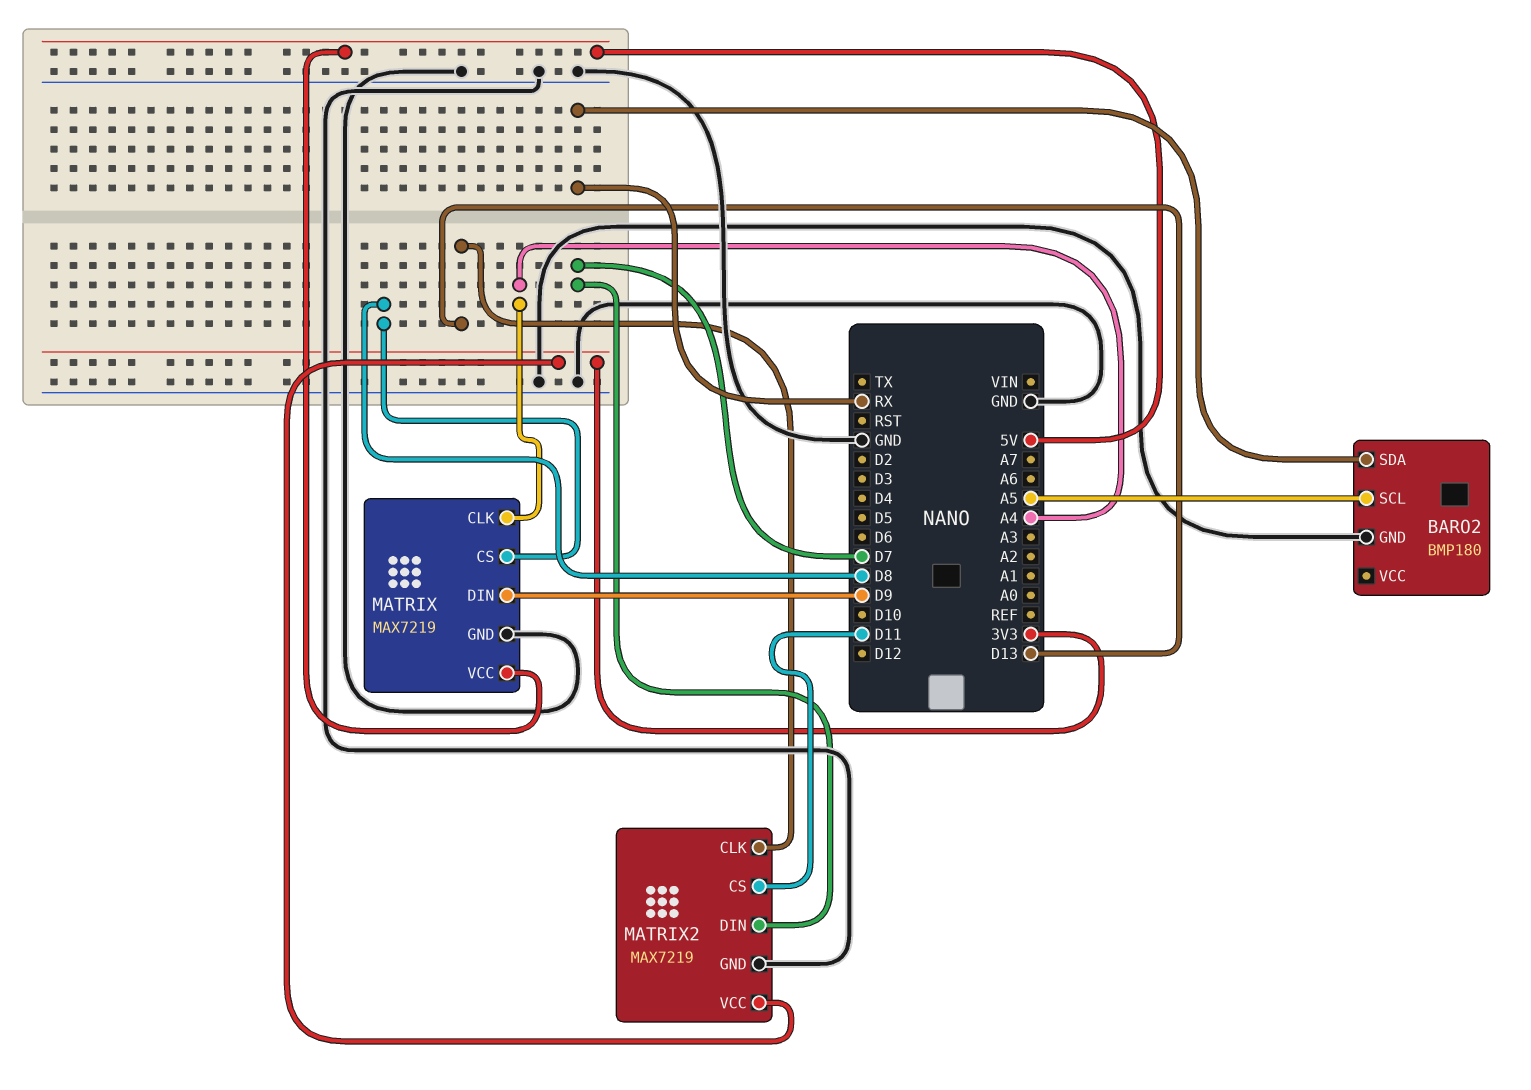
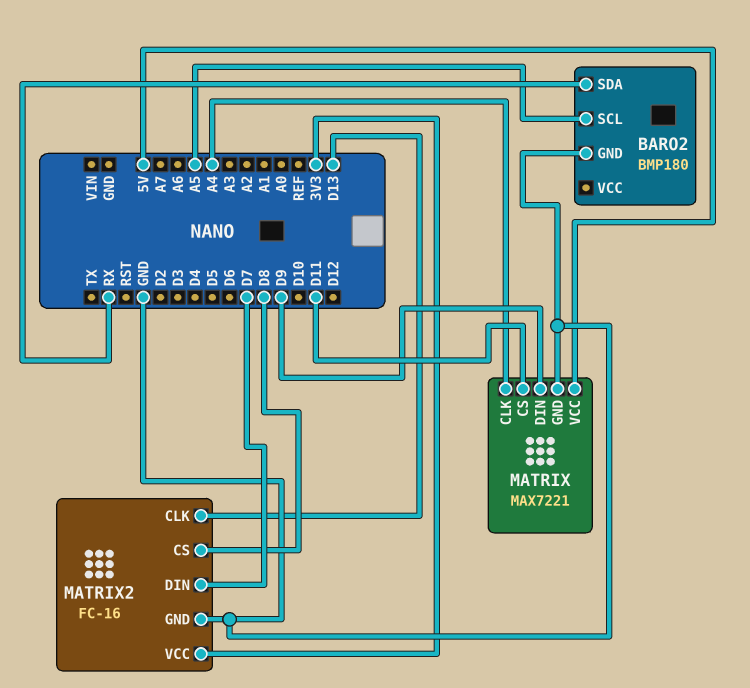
MATRIX: MAX7219 -> MAX7221
MATRIX pin CS: D8 -> D11
MATRIX2: MAX7219 -> FC-16
MATRIX2 pin CS: D11 -> D8

